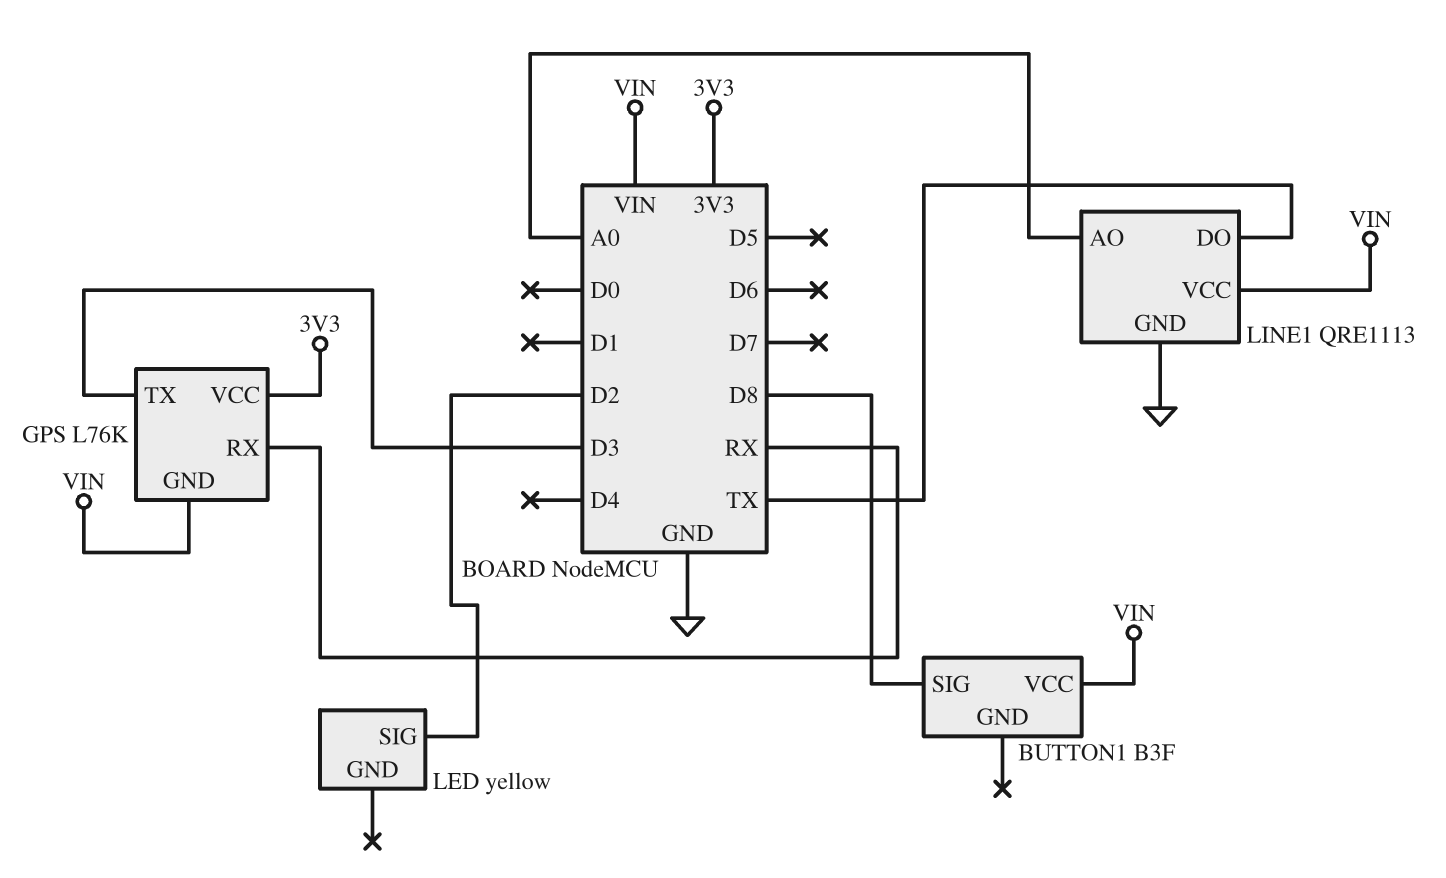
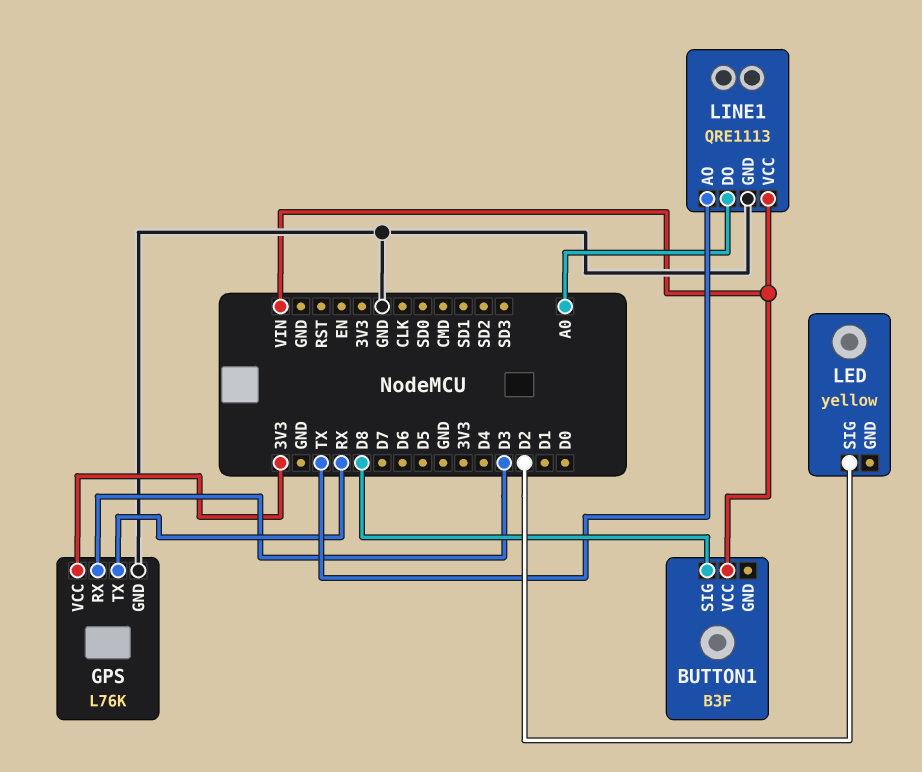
GPS pin GND: VIN -> GND
GPS pin RX: RX -> D3
GPS pin TX: D3 -> RX
LINE1 pin AO: A0 -> TX
LINE1 pin DO: TX -> A0

